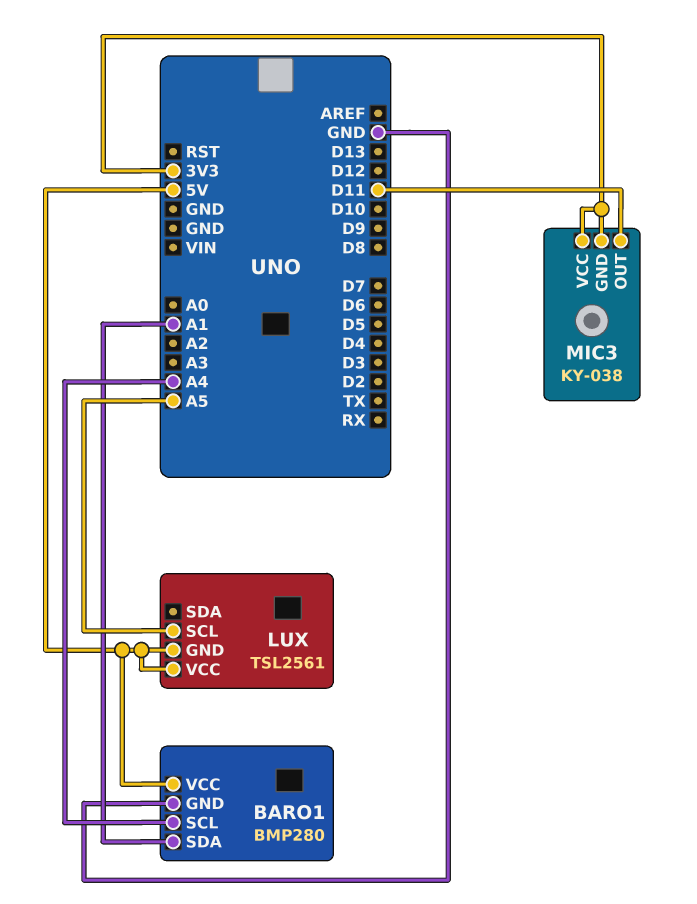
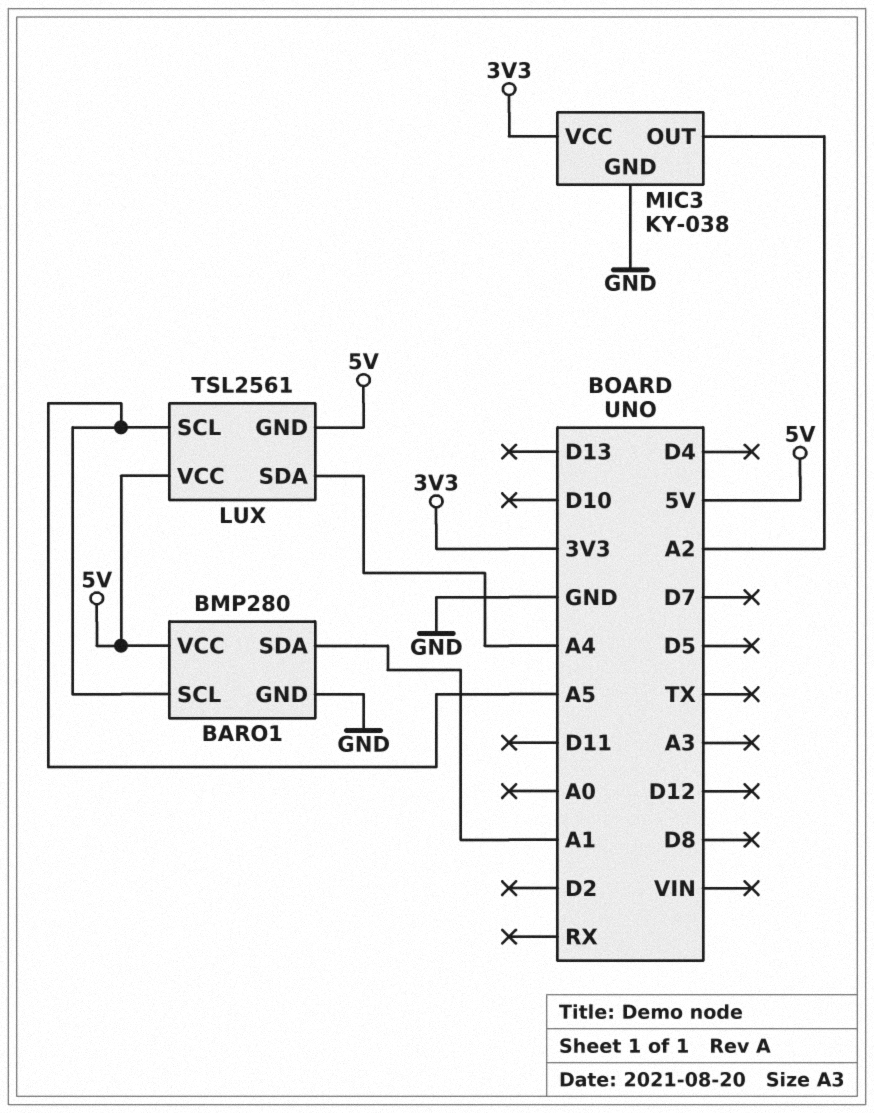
BARO1 pin SCL: A4 -> A5
LUX pin SDA: none -> A4
MIC3 pin GND: 3V3 -> GND
MIC3 pin OUT: D11 -> A2

